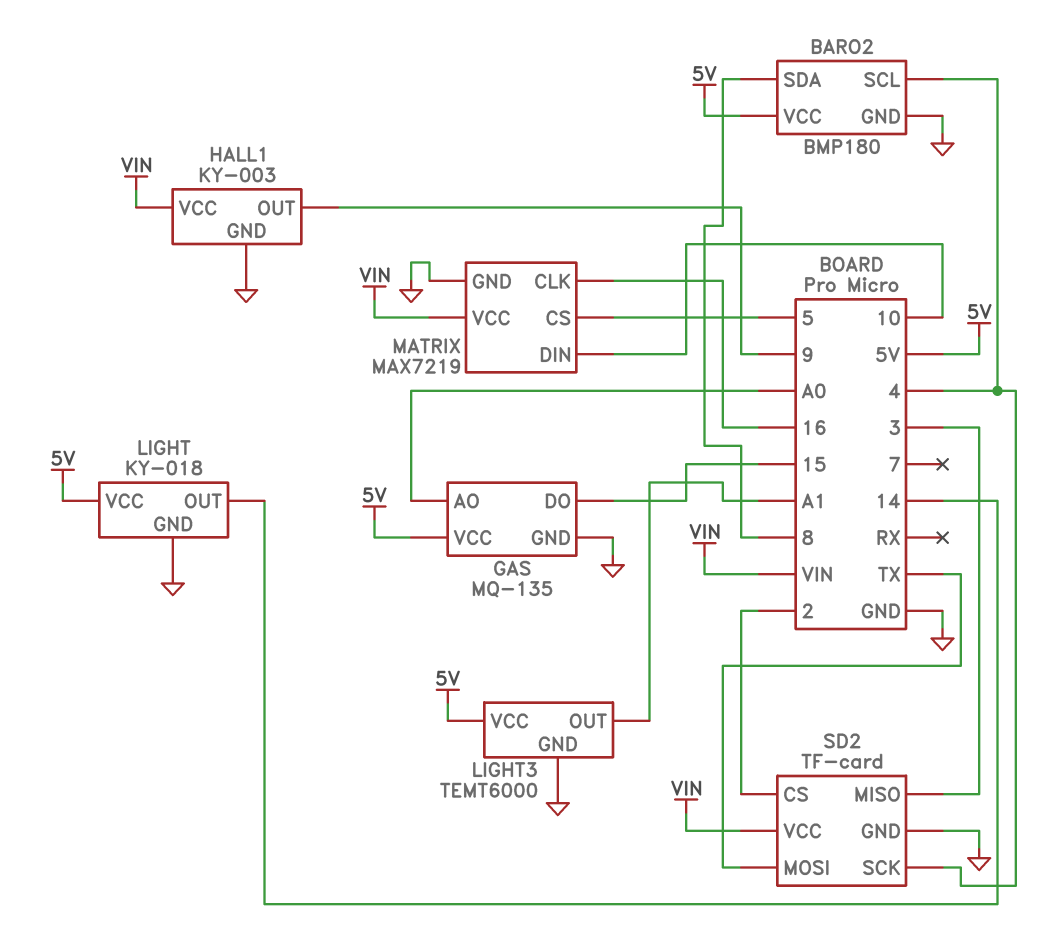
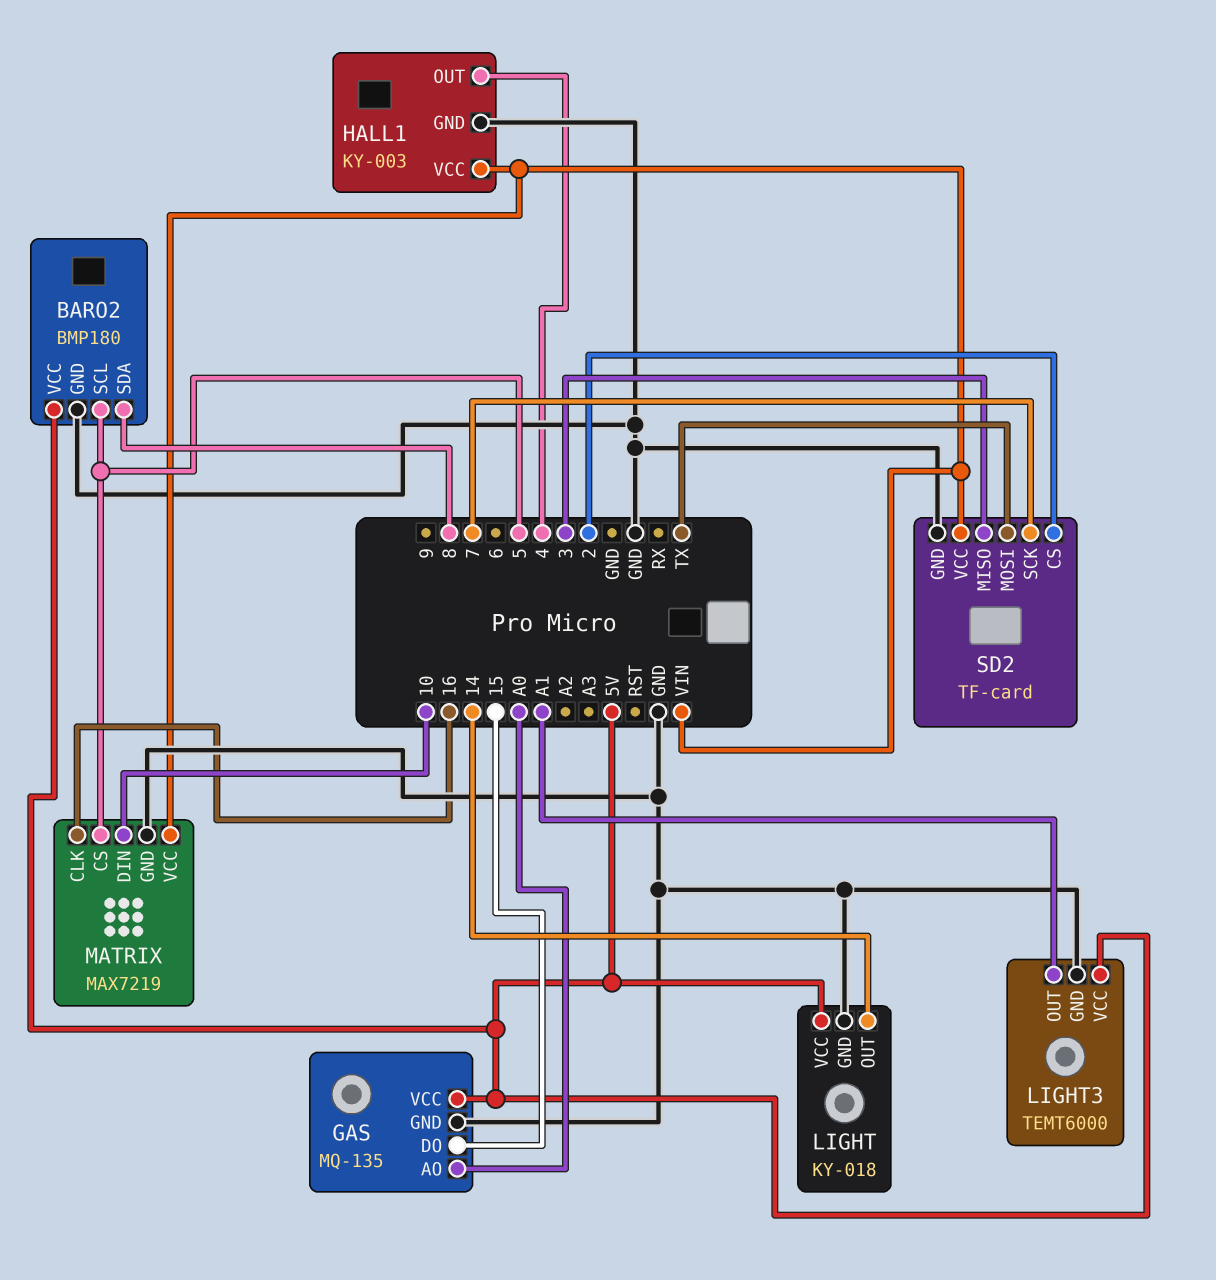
BARO2 pin SCL: 4 -> 5
HALL1 pin OUT: 9 -> 4
SD2 pin SCK: 4 -> 7

